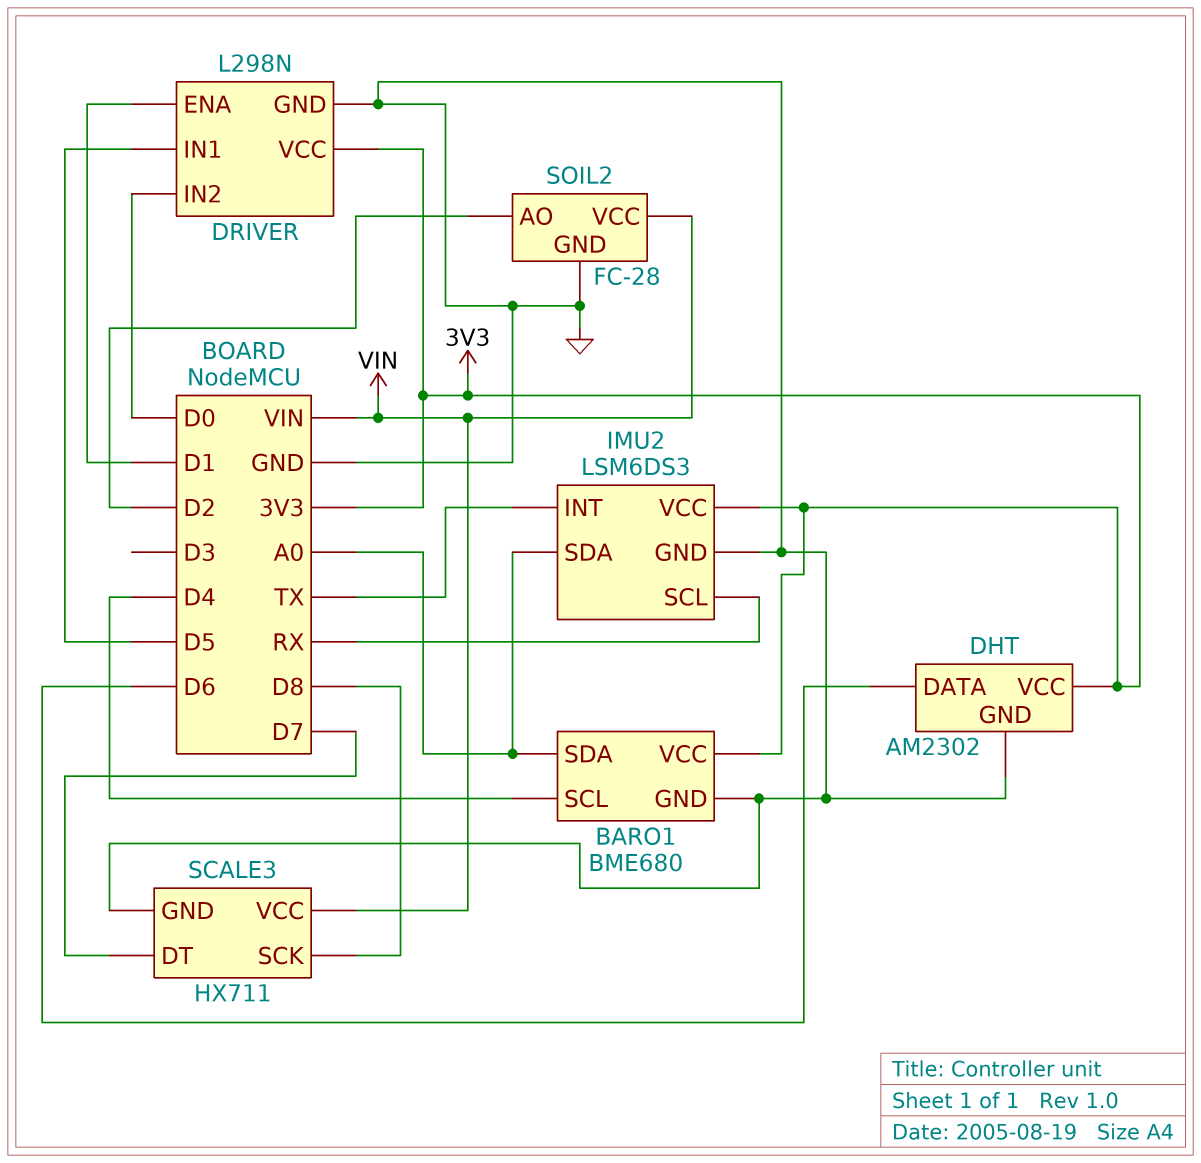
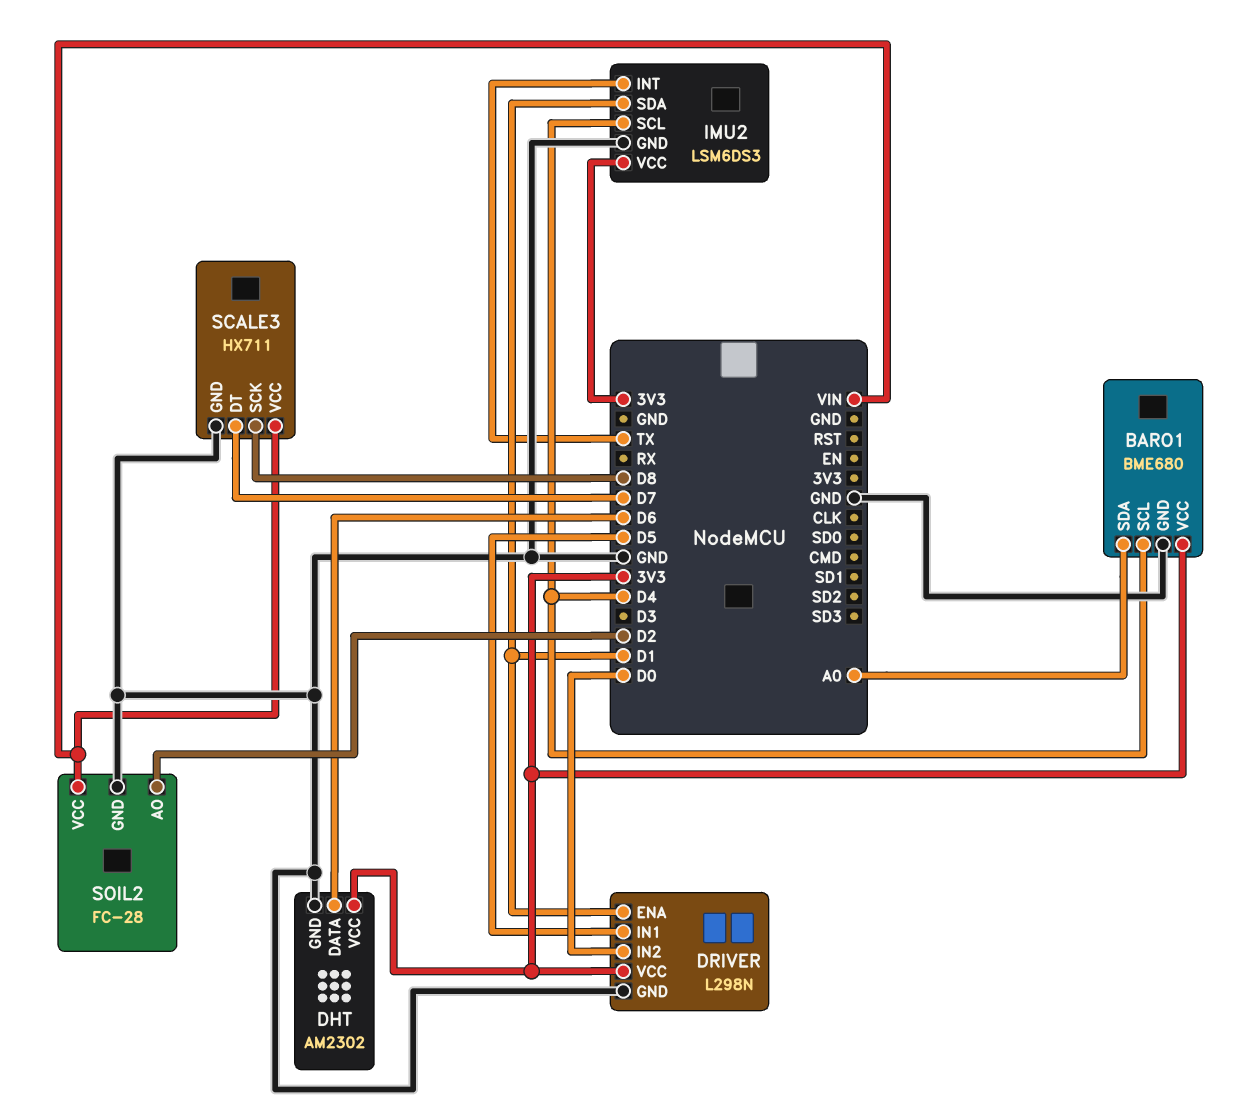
IMU2 pin SCL: RX -> D4
IMU2 pin SDA: A0 -> D1

